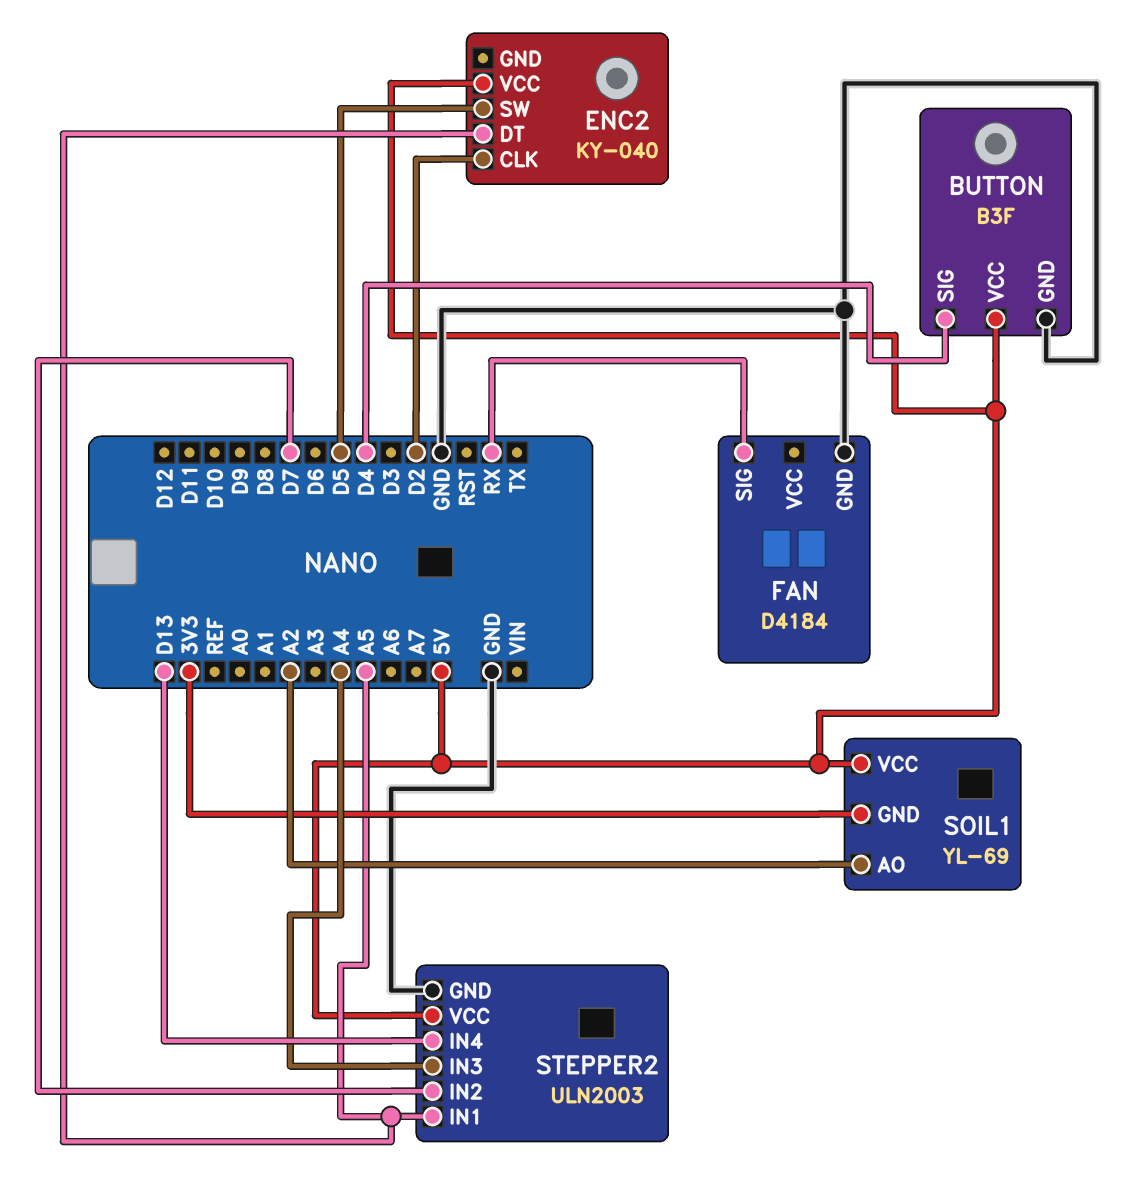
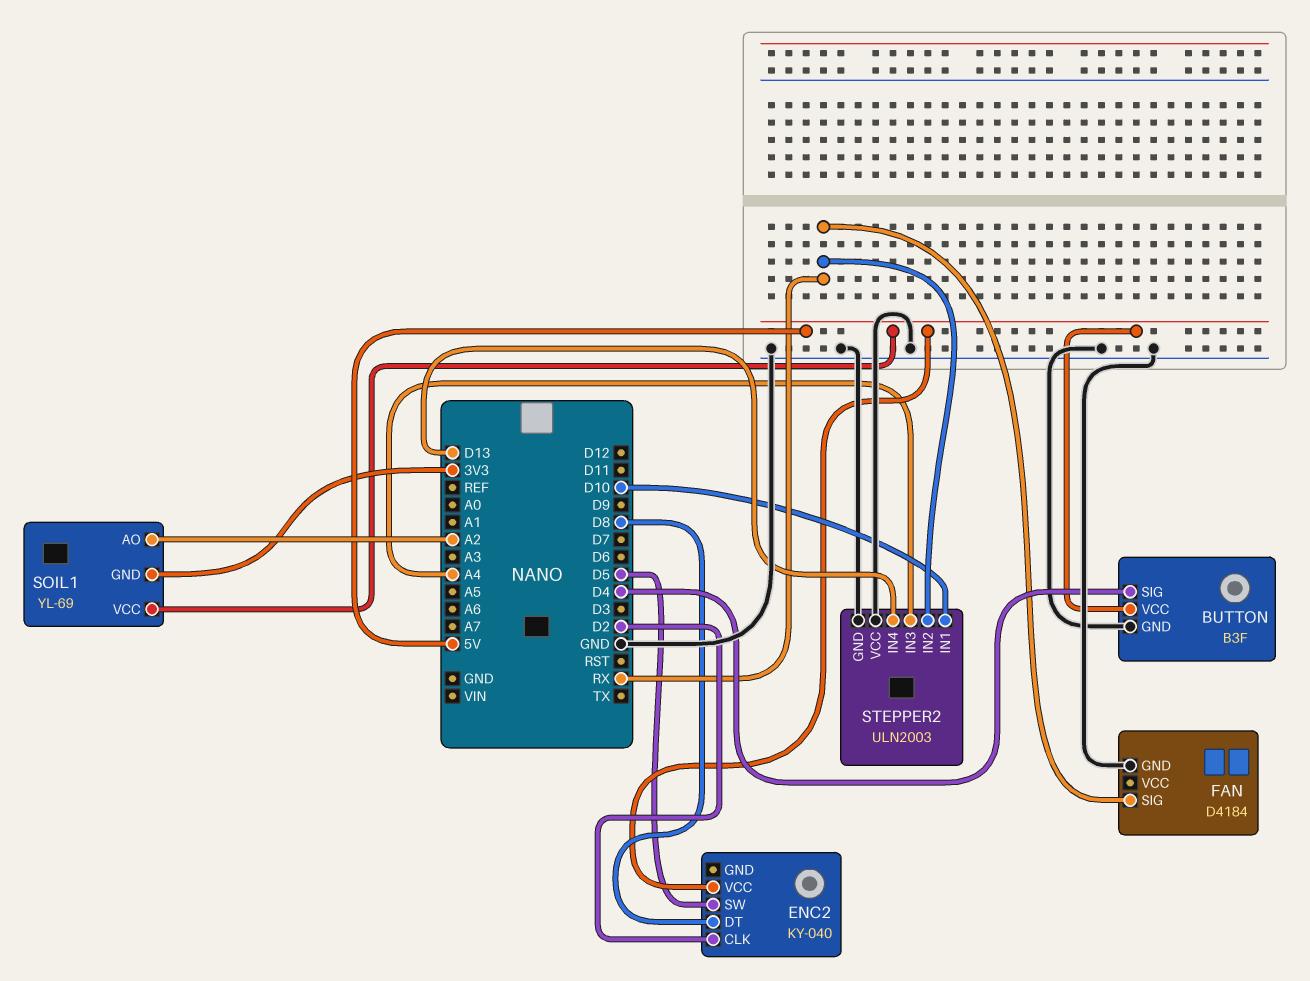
ENC2 pin DT: A5 -> D8
STEPPER2 pin IN1: A5 -> D10
STEPPER2 pin IN2: D7 -> RX
STEPPER2 pin VCC: 5V -> GND

